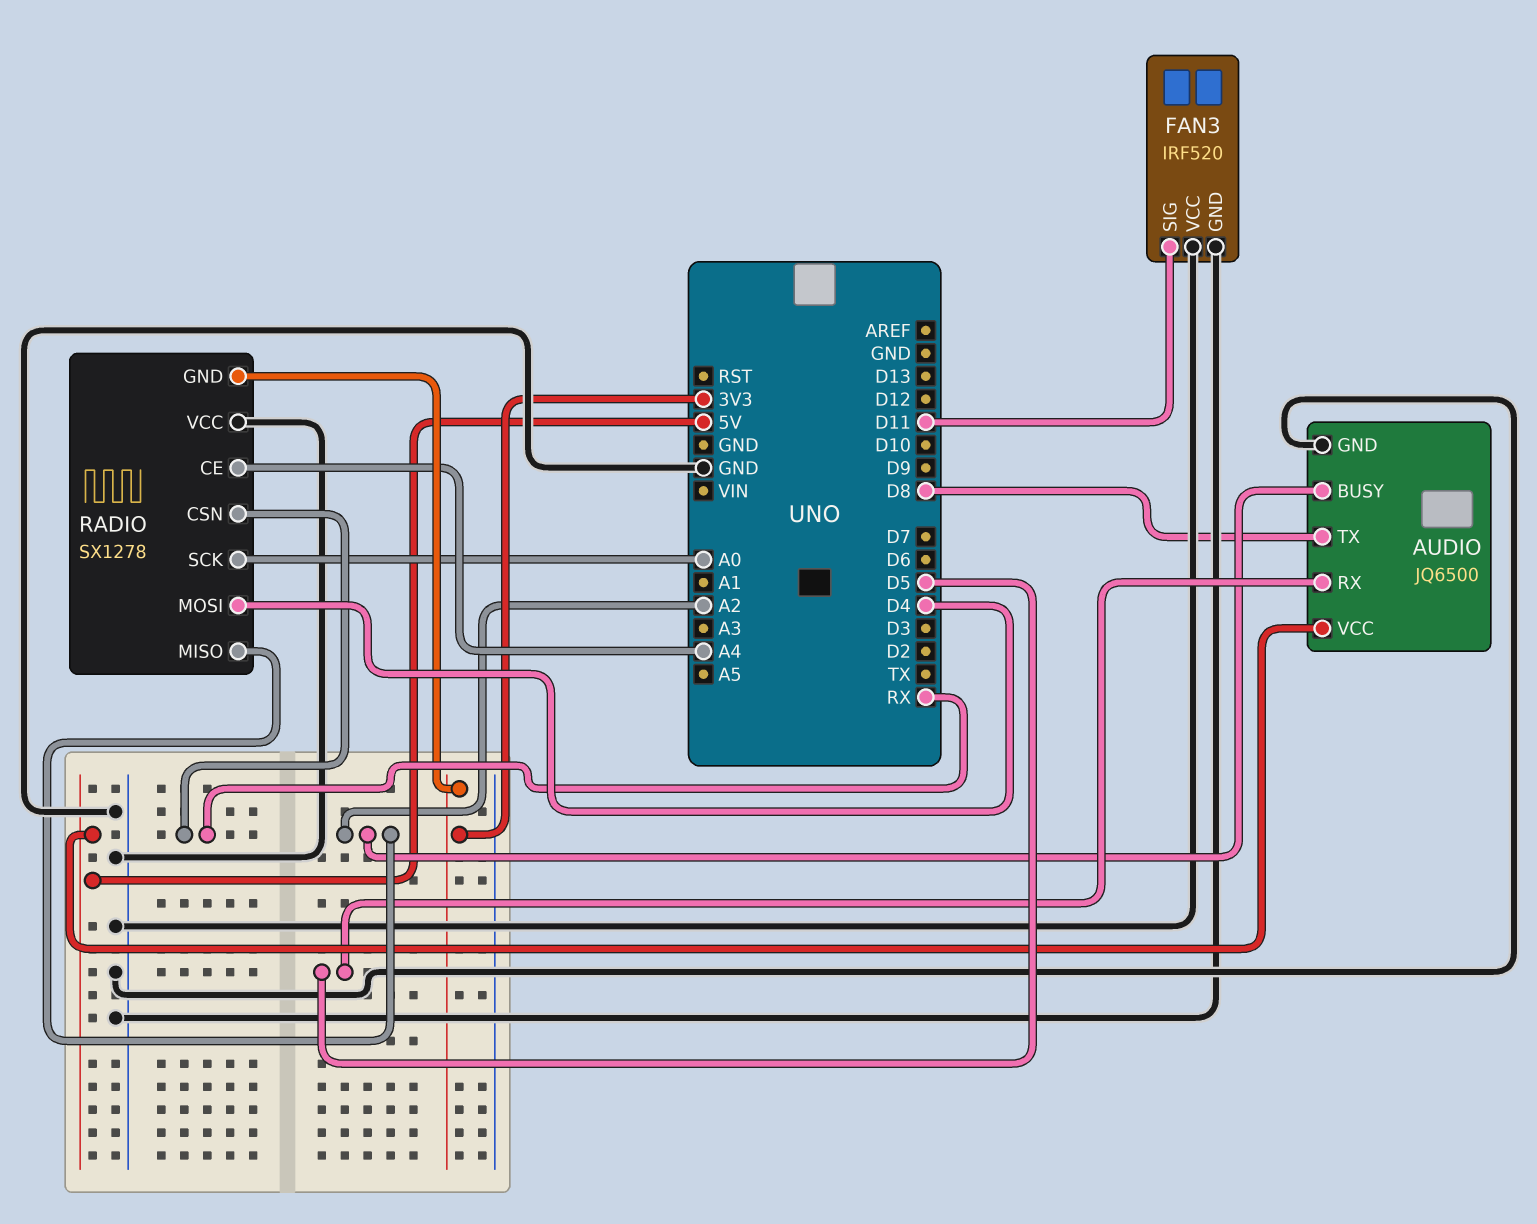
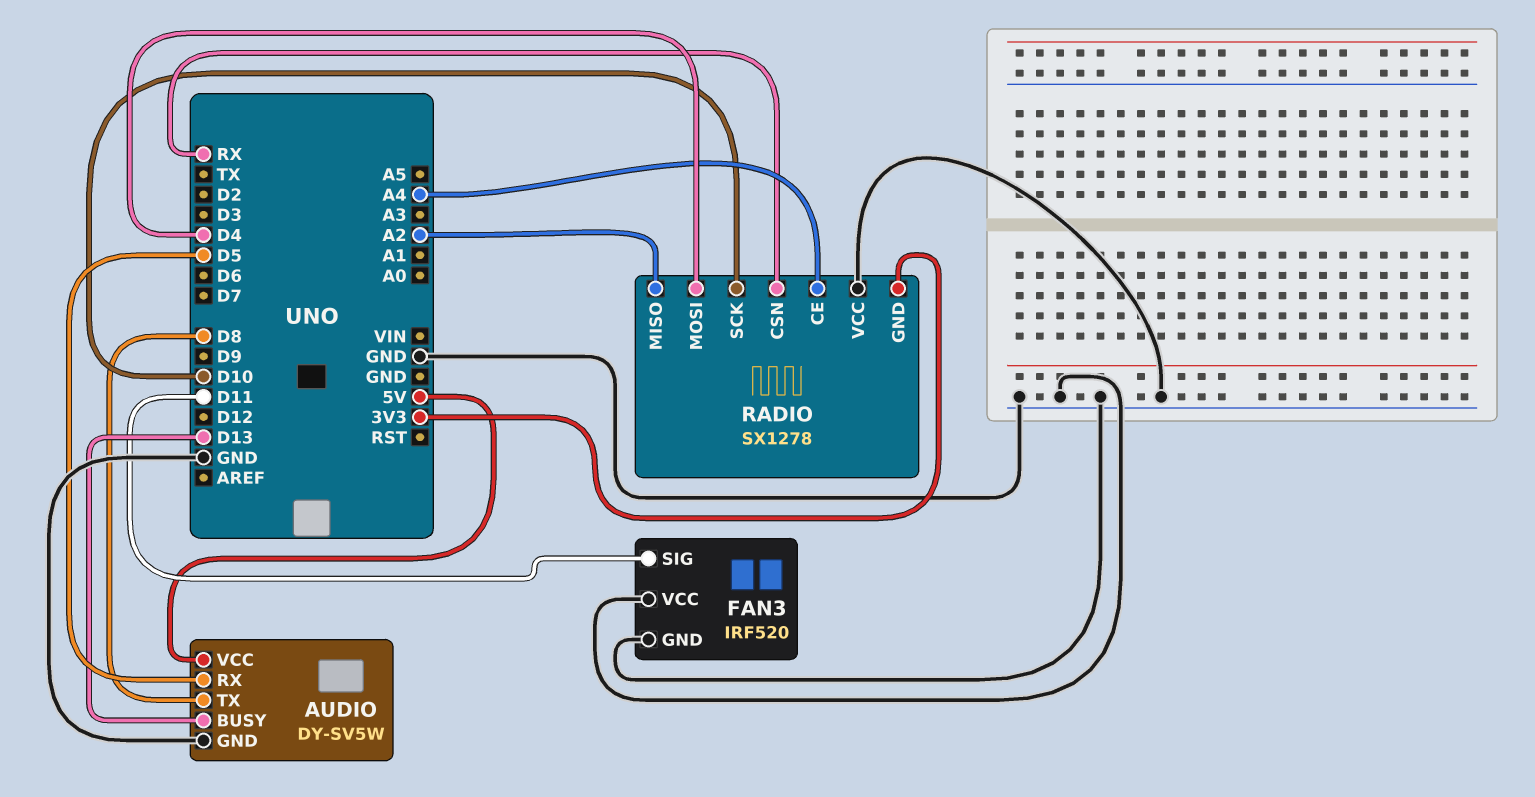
AUDIO: JQ6500 -> DY-SV5W
AUDIO pin BUSY: A2 -> D13
RADIO pin SCK: A0 -> D10

